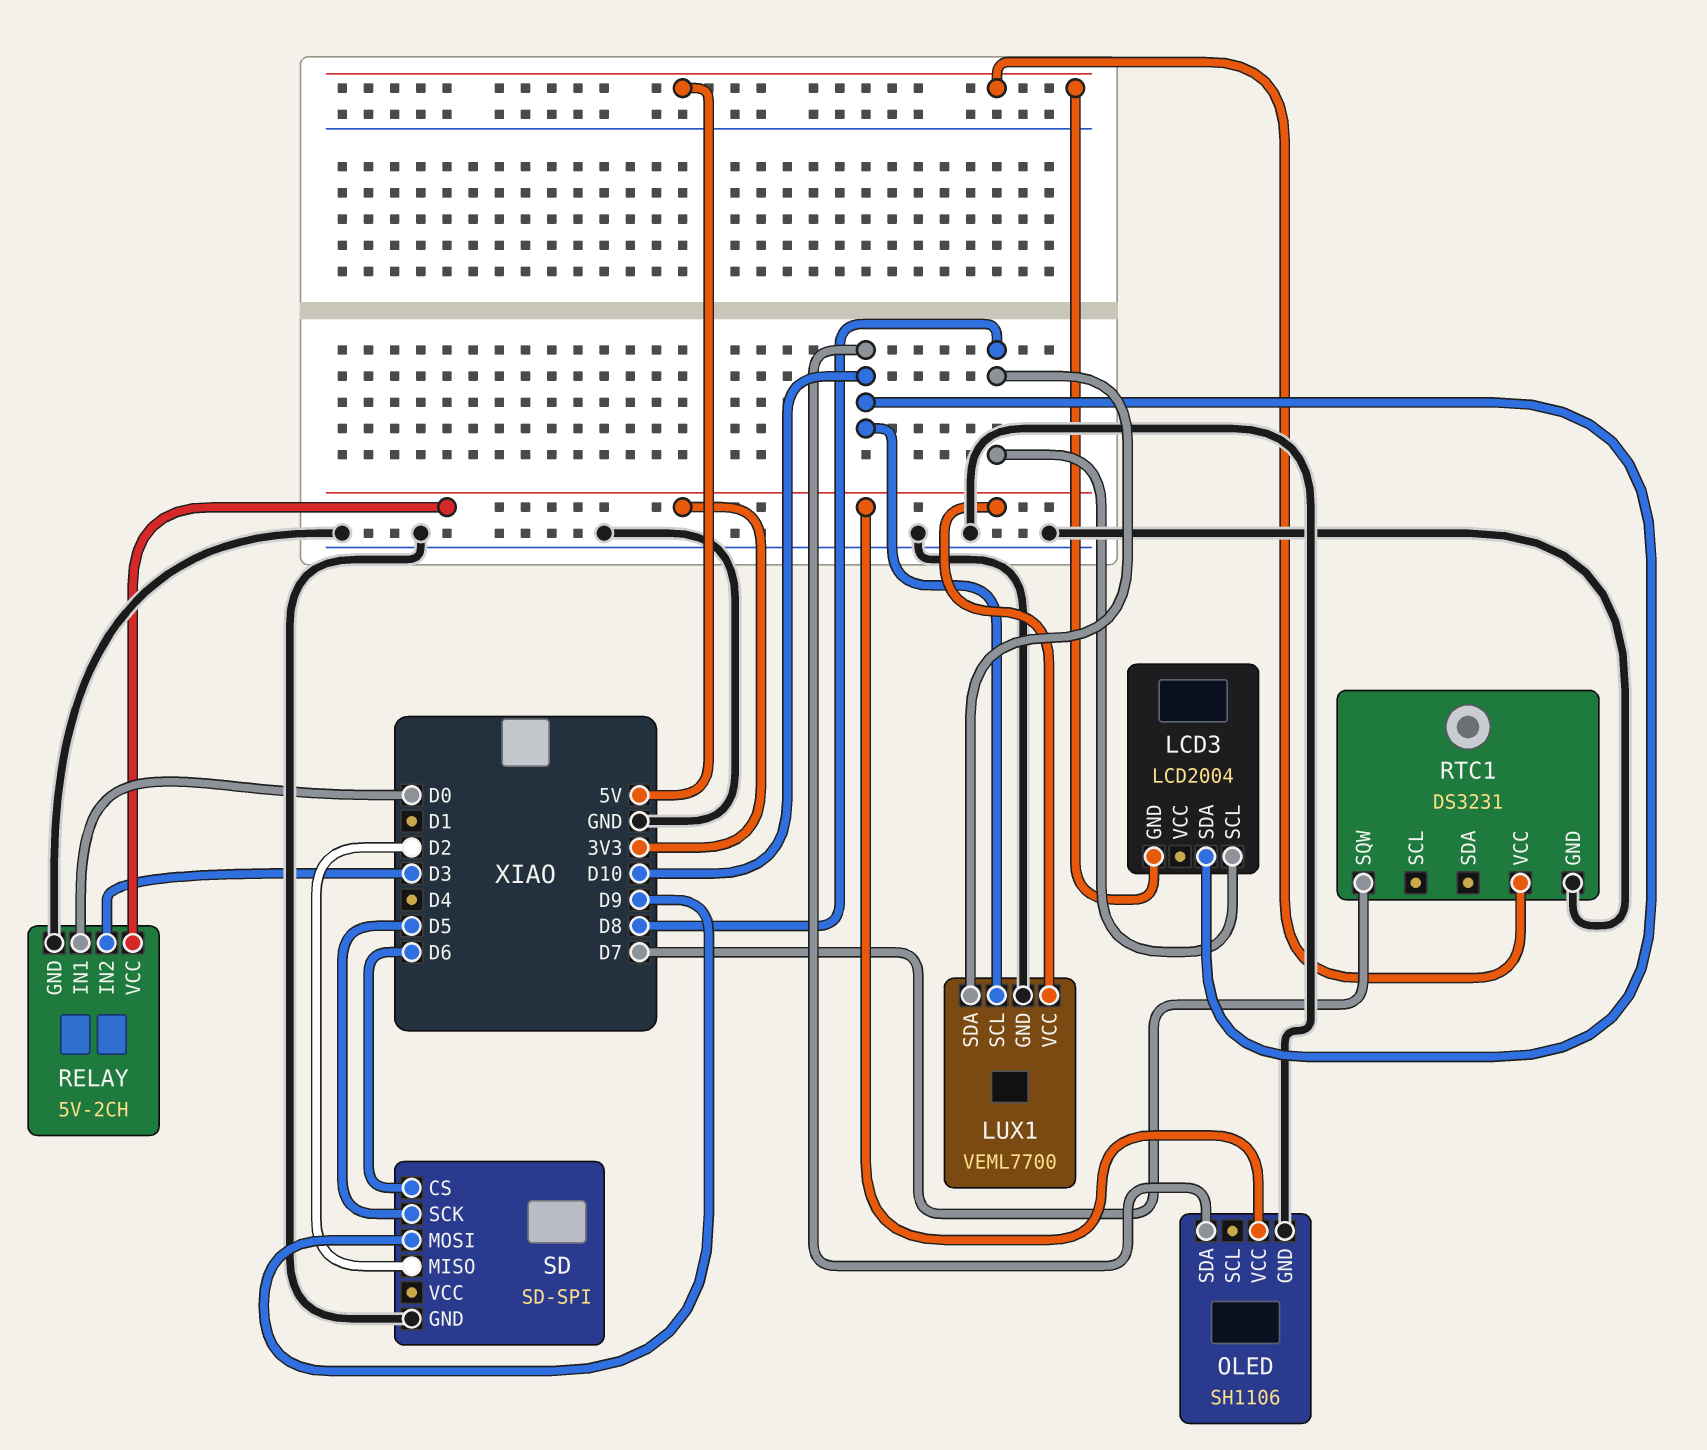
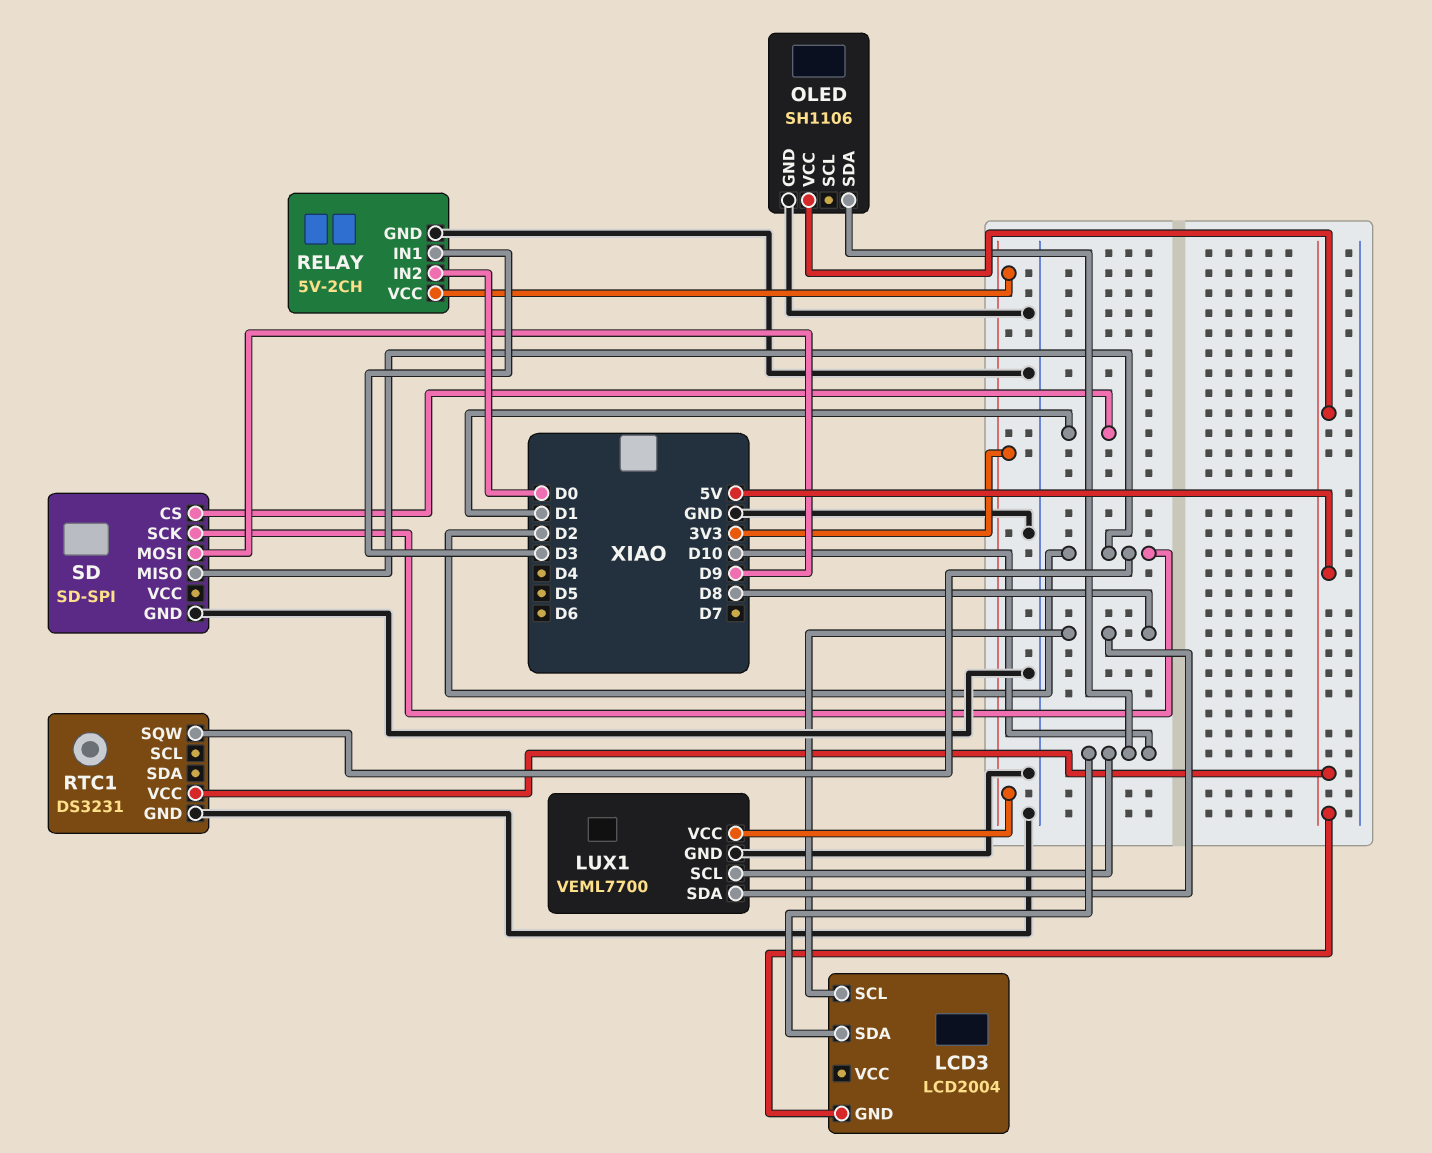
OLED pin VCC: 3V3 -> 5V
RELAY pin IN1: D0 -> D3
RELAY pin IN2: D3 -> D0
RTC1 pin SQW: D7 -> D2
SD pin CS: D6 -> D1
SD pin SCK: D5 -> D2

